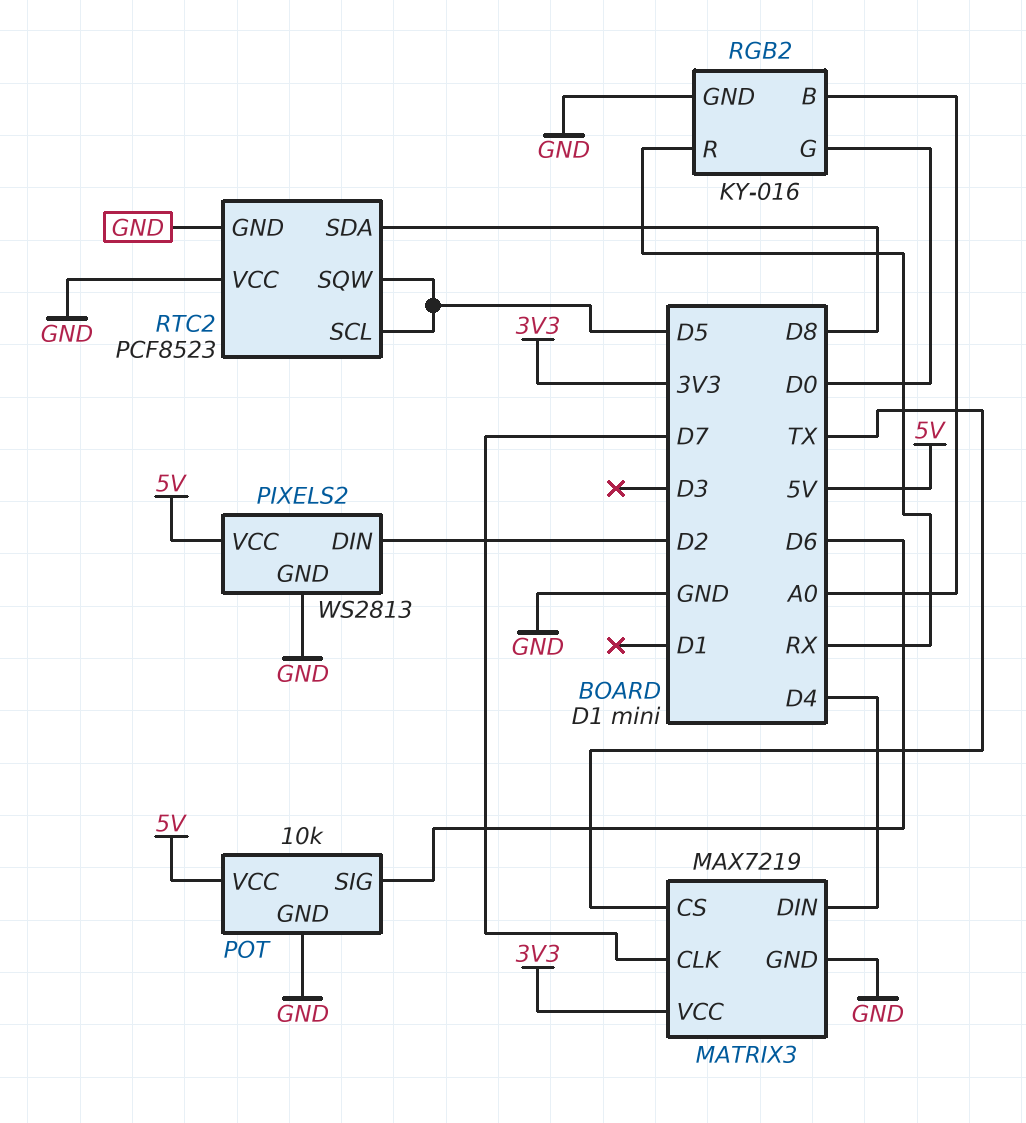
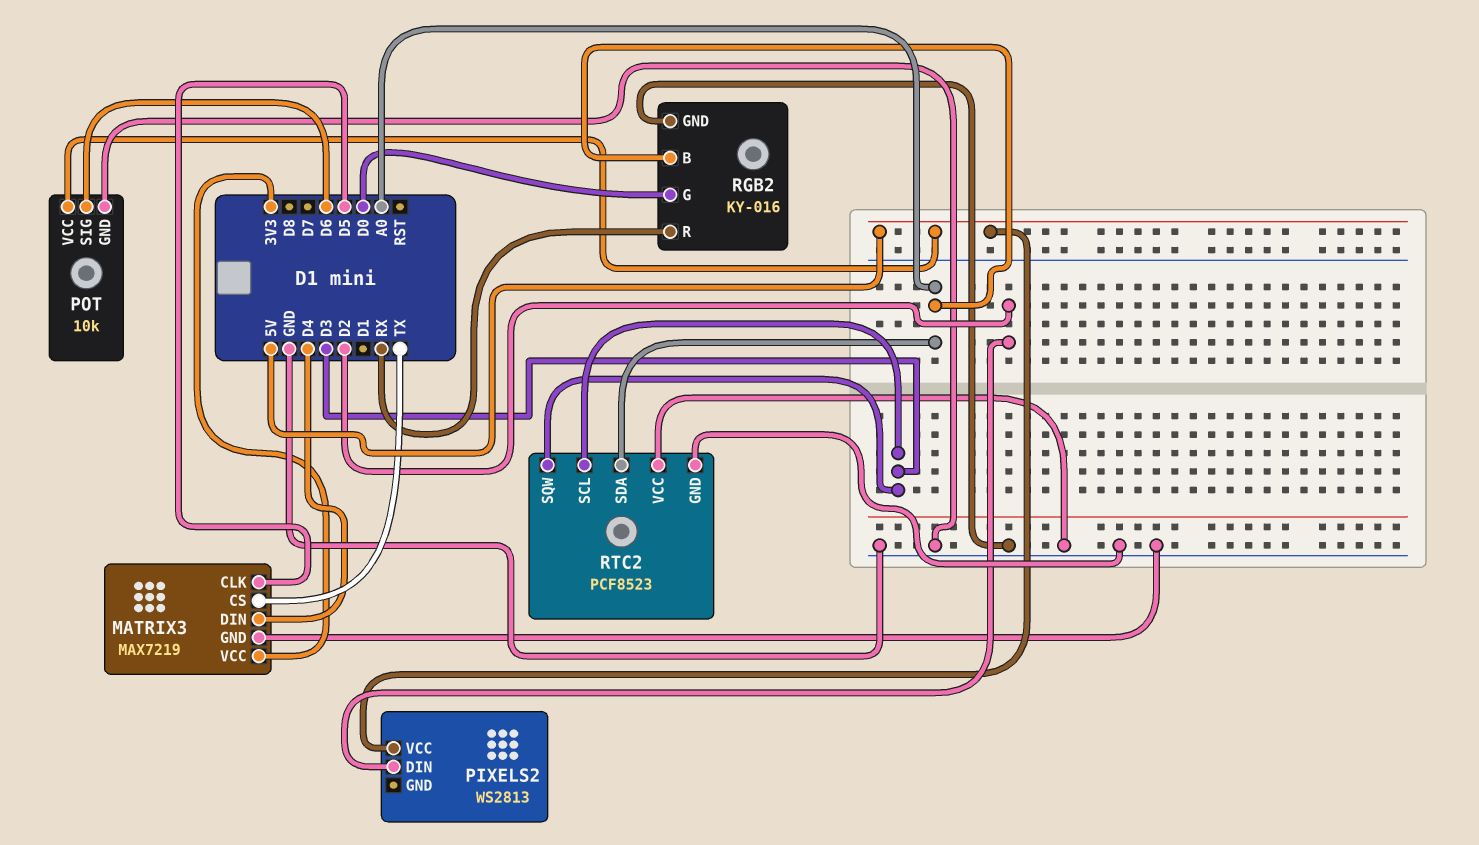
MATRIX3 pin CLK: D7 -> D5
PIXELS2 pin GND: GND -> none
RTC2 pin SCL: D5 -> D3
RTC2 pin SDA: D8 -> A0
RTC2 pin SQW: D5 -> D3

